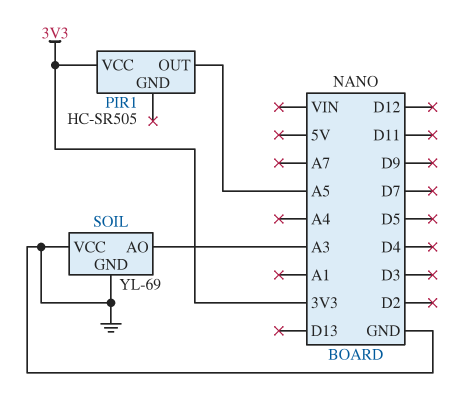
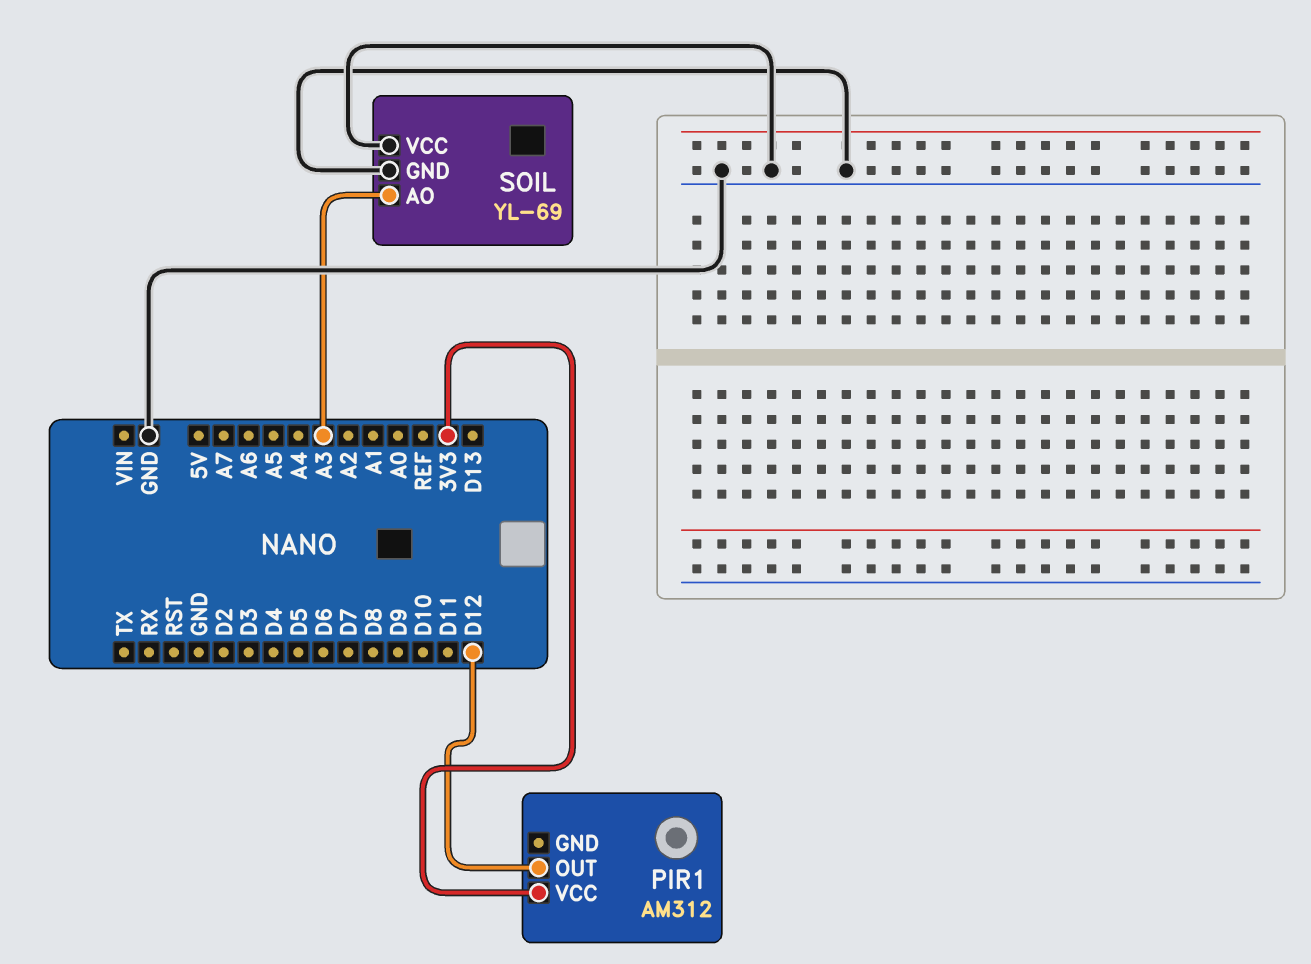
PIR1: HC-SR505 -> AM312
PIR1 pin OUT: A5 -> D12

